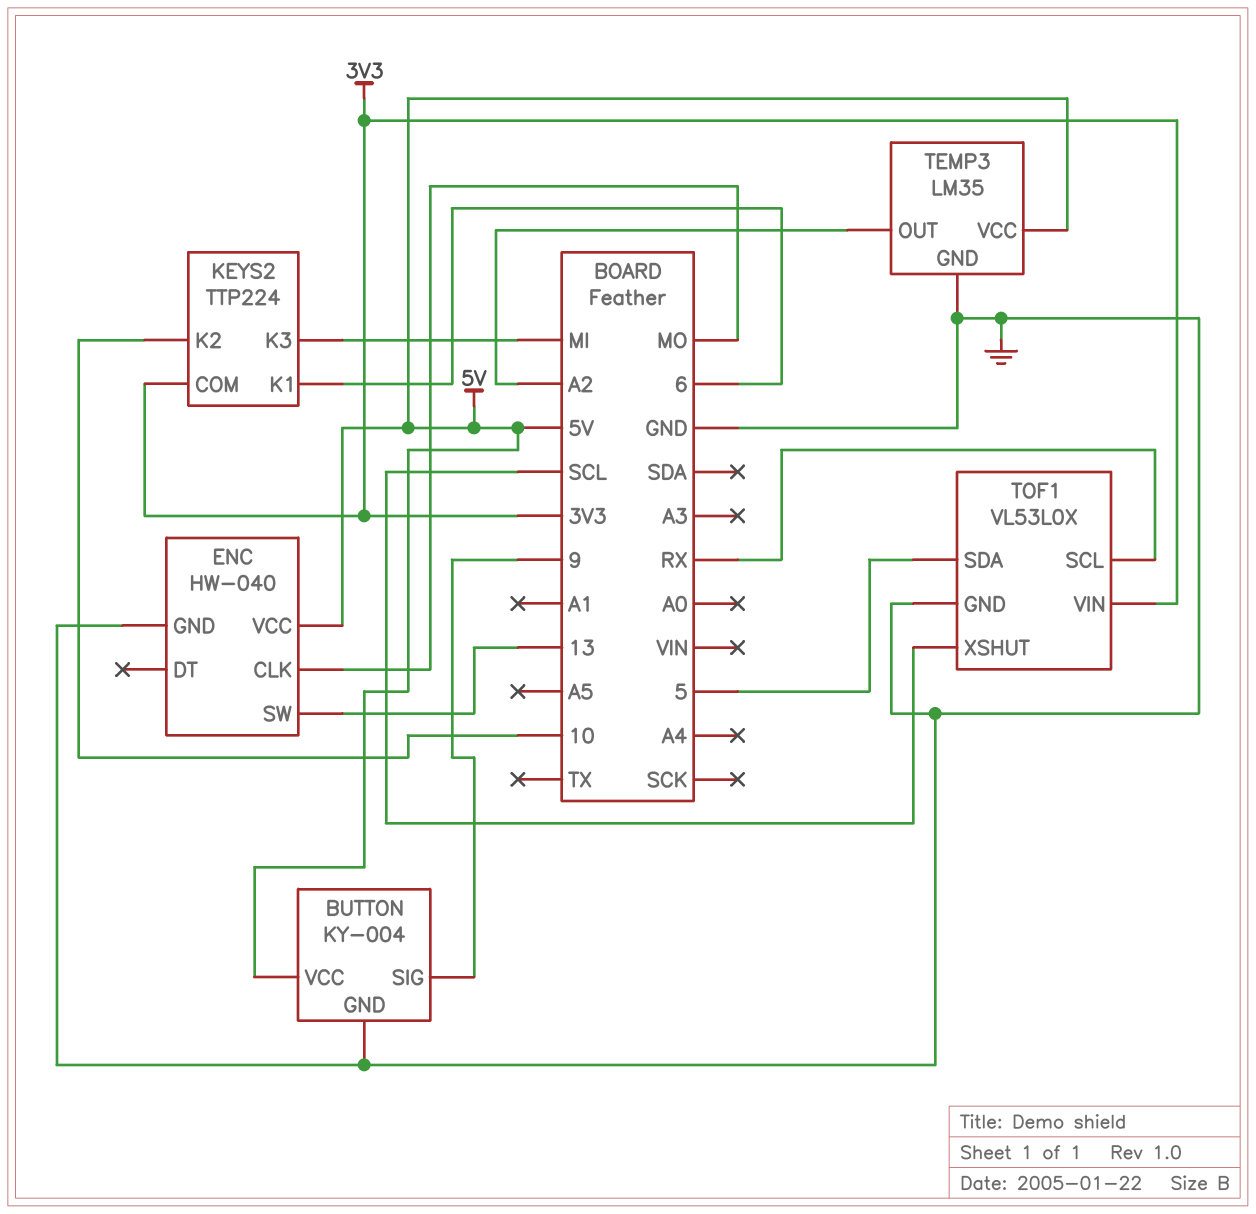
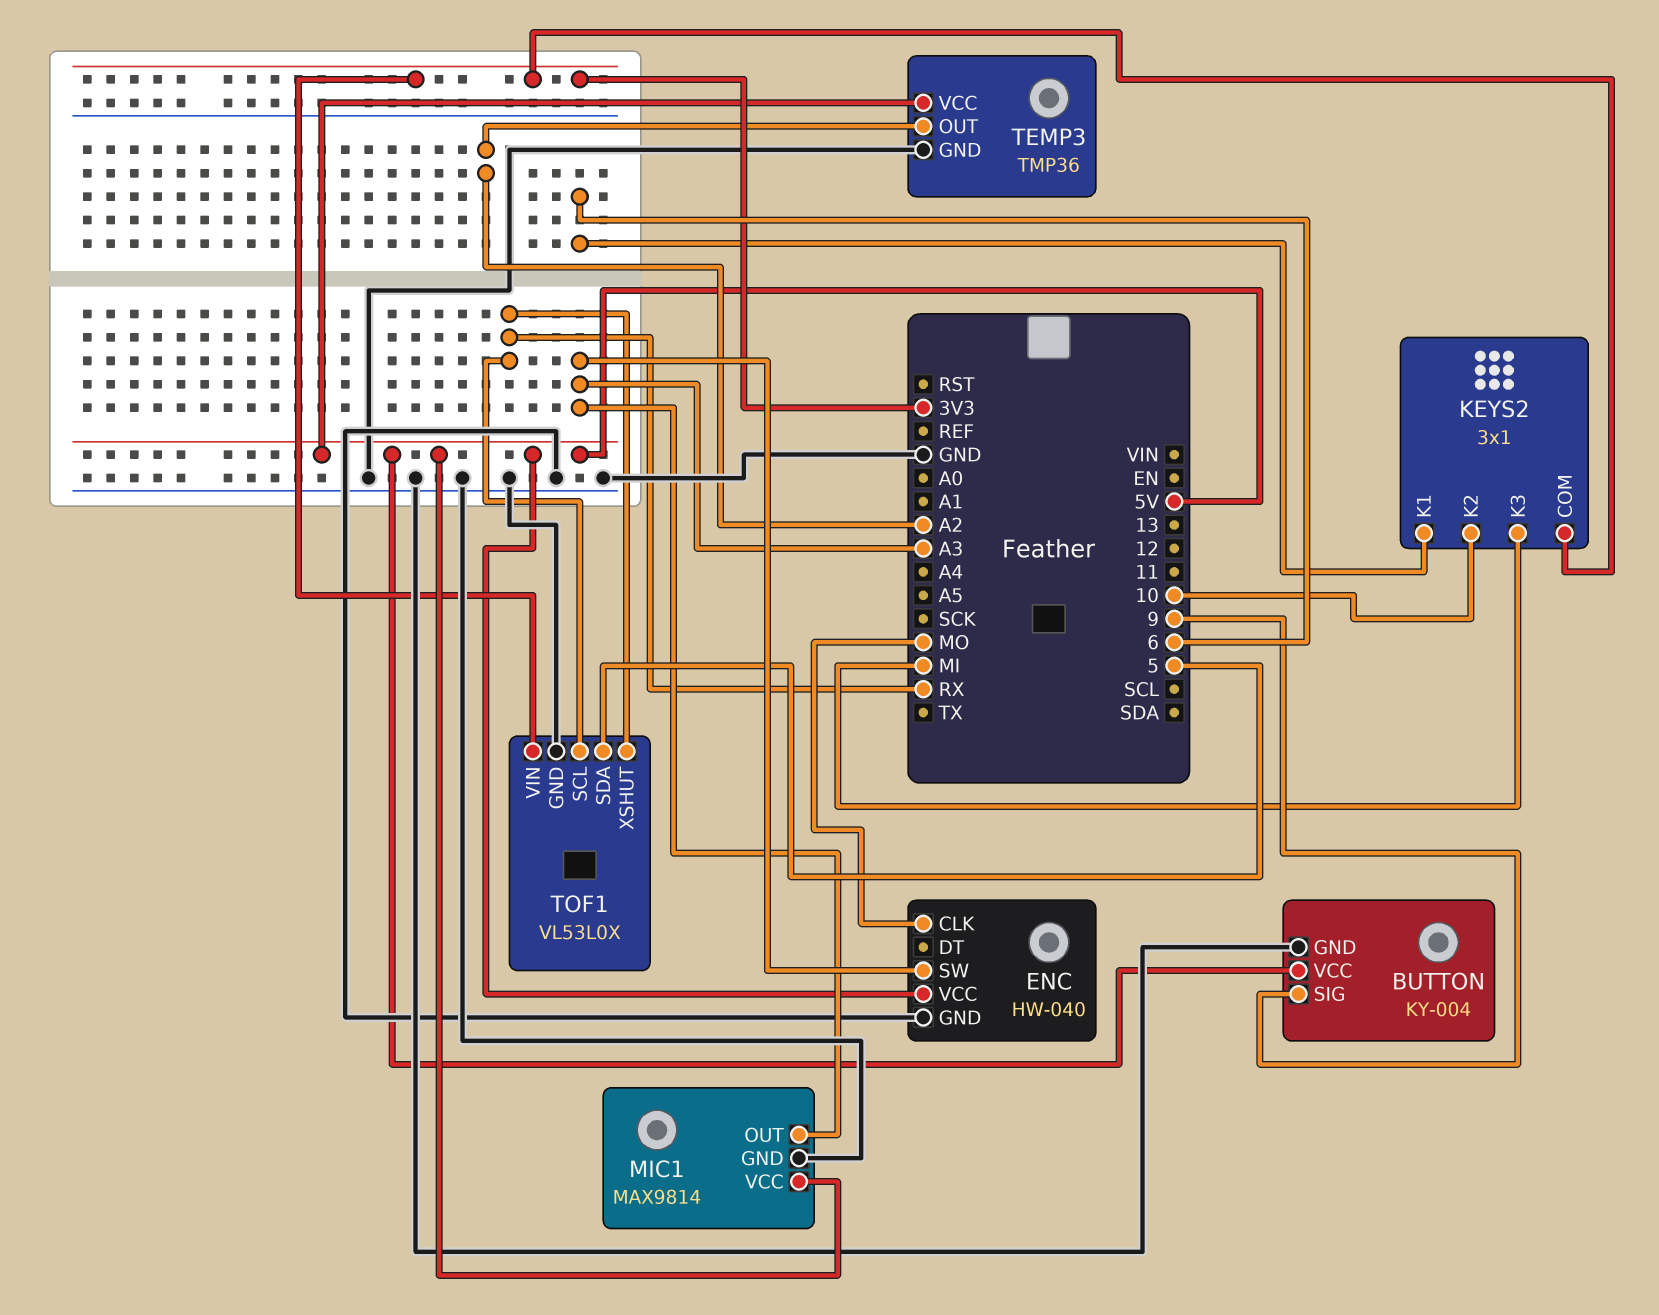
ENC pin SW: 13 -> A3
KEYS2: TTP224 -> 3x1
MIC1: none -> MAX9814
MIC1 pin GND: none -> GND
MIC1 pin OUT: none -> A3
MIC1 pin VCC: none -> 5V
TEMP3: LM35 -> TMP36
TOF1 pin XSHUT: SCL -> RX

